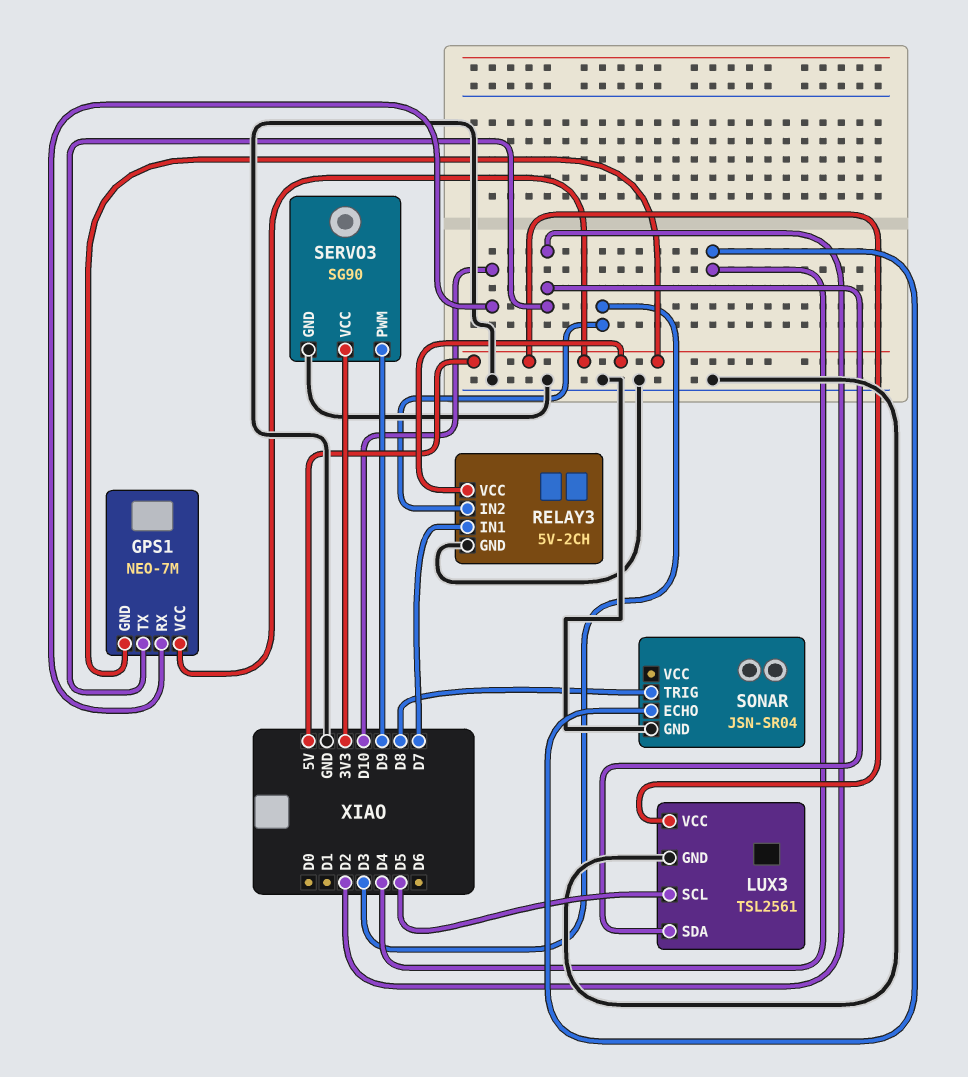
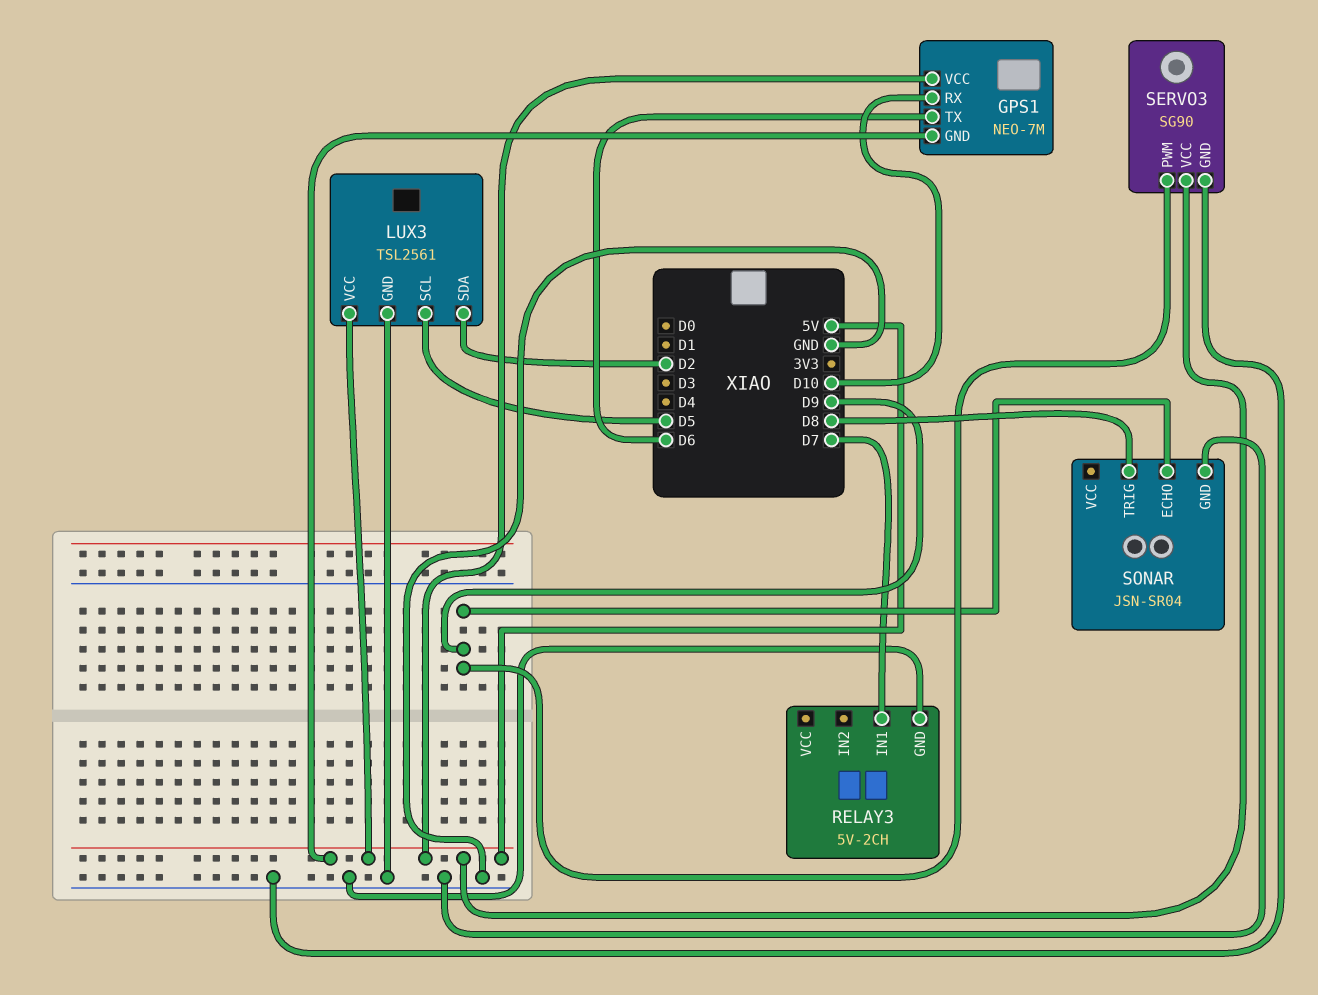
GPS1 pin TX: D2 -> D6
RELAY3 pin IN2: D3 -> none
RELAY3 pin VCC: 5V -> none
SERVO3 pin VCC: 3V3 -> 5V
SONAR pin ECHO: D4 -> D9

